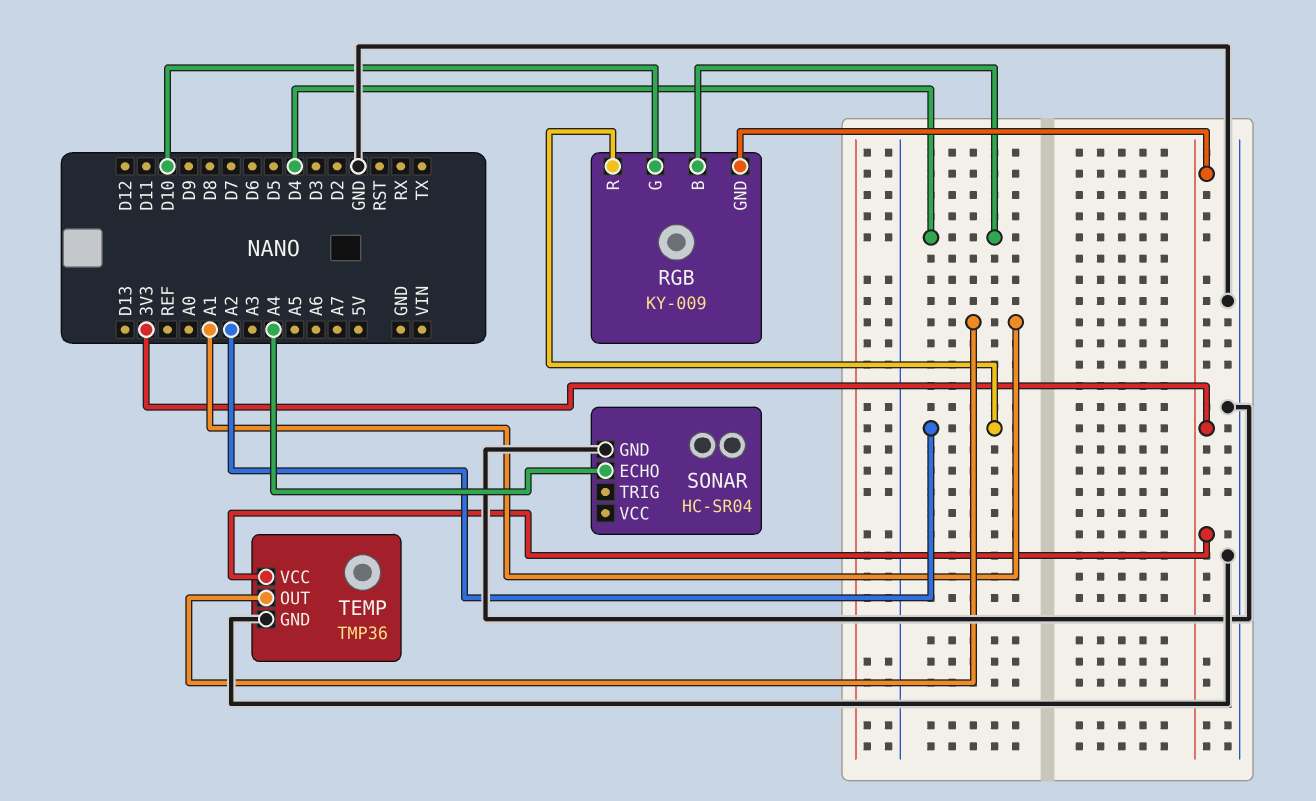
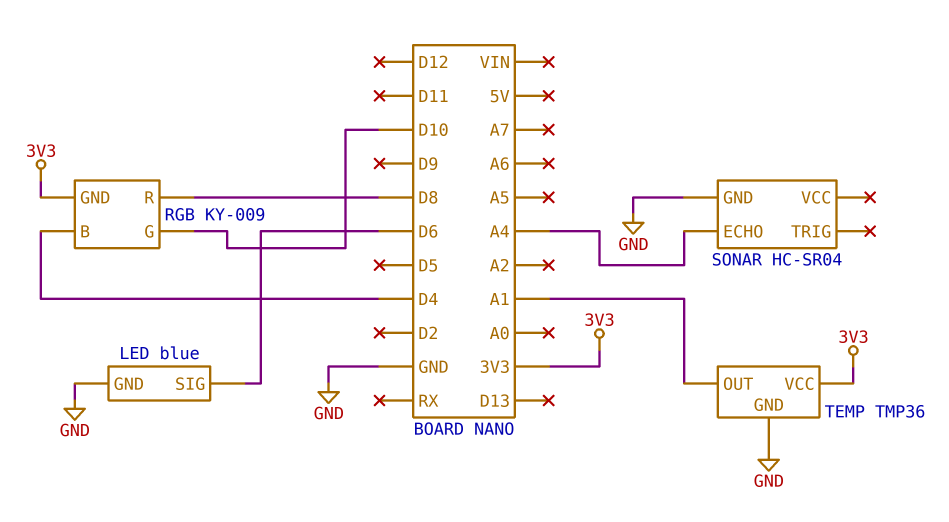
LED: none -> blue
LED pin GND: none -> GND
LED pin SIG: none -> D6
RGB pin R: A2 -> D8

